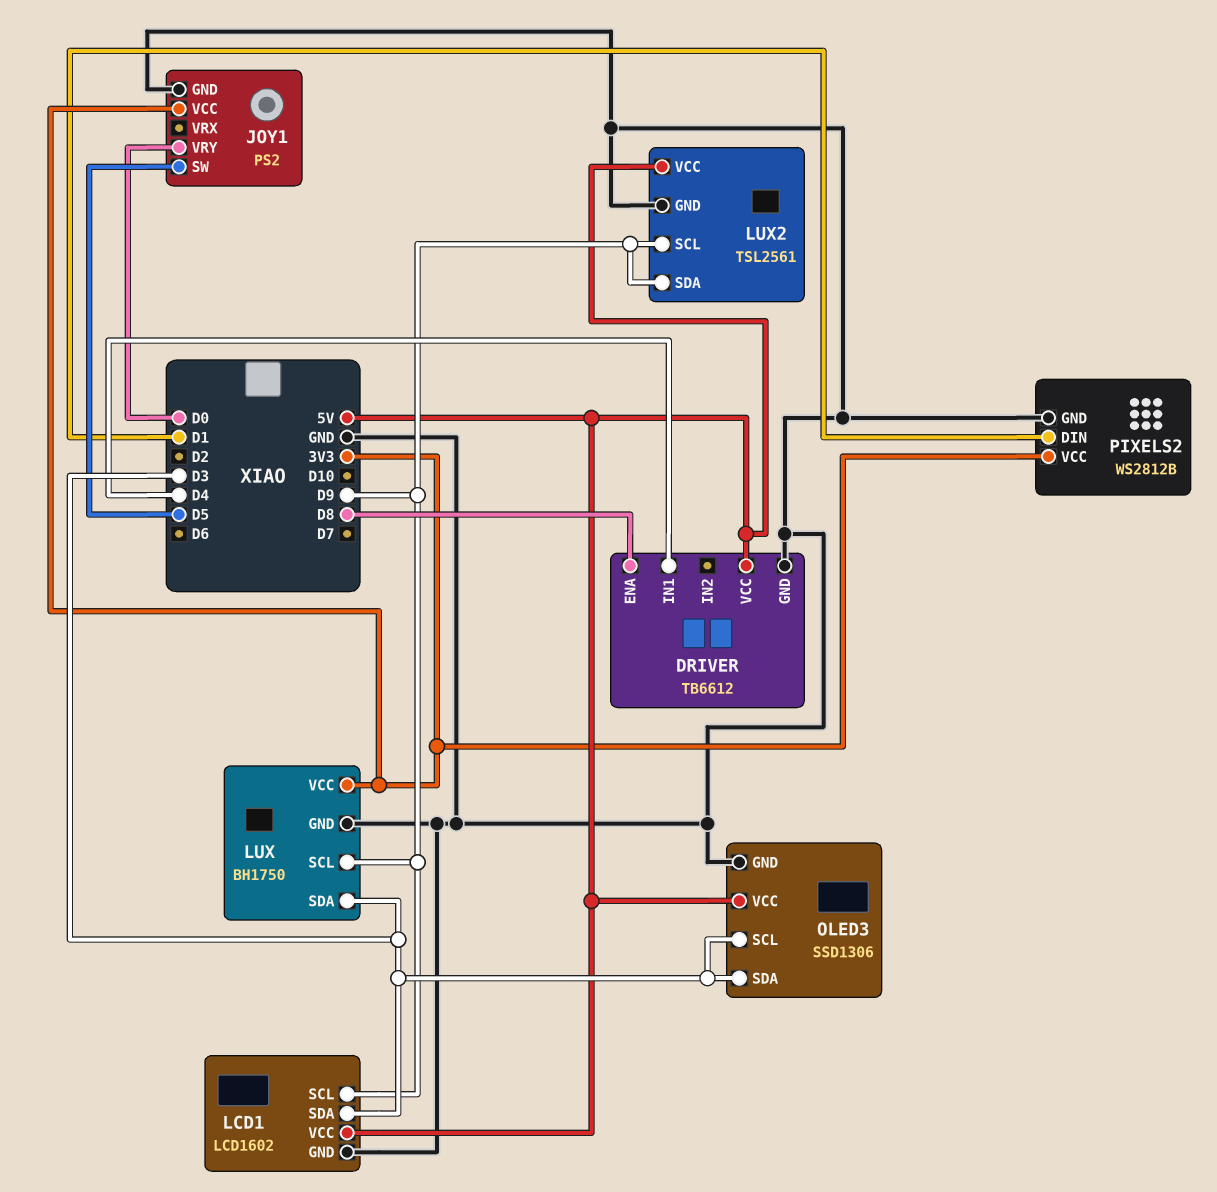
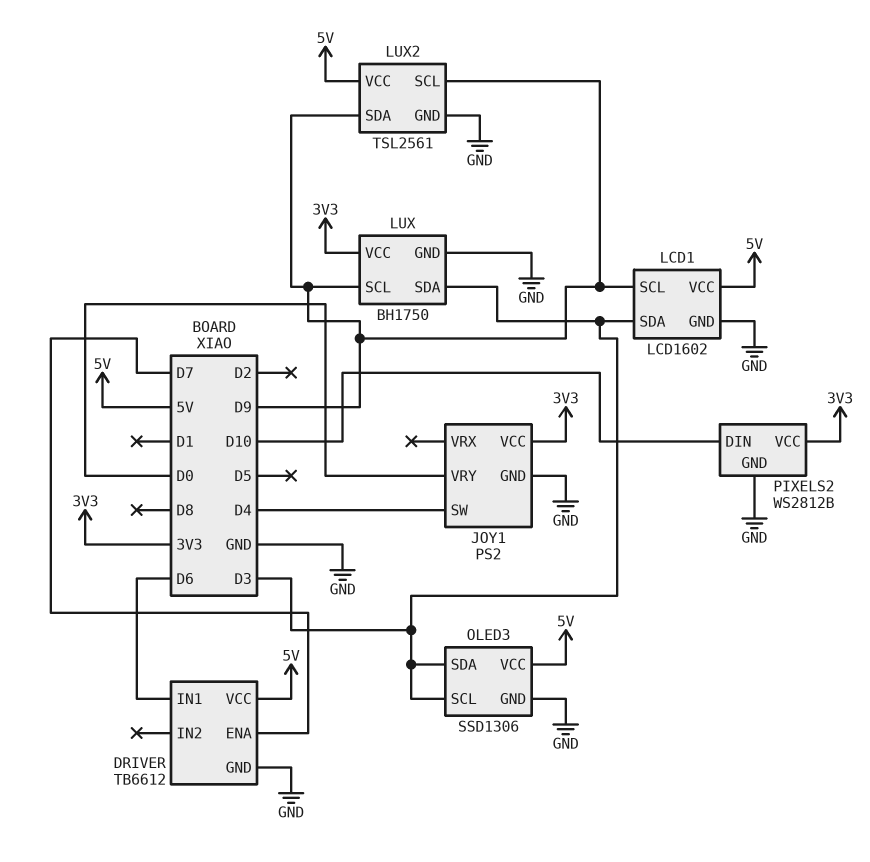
DRIVER pin ENA: D8 -> D7
DRIVER pin IN1: D4 -> D6
JOY1 pin SW: D5 -> D4
PIXELS2 pin DIN: D1 -> D10

